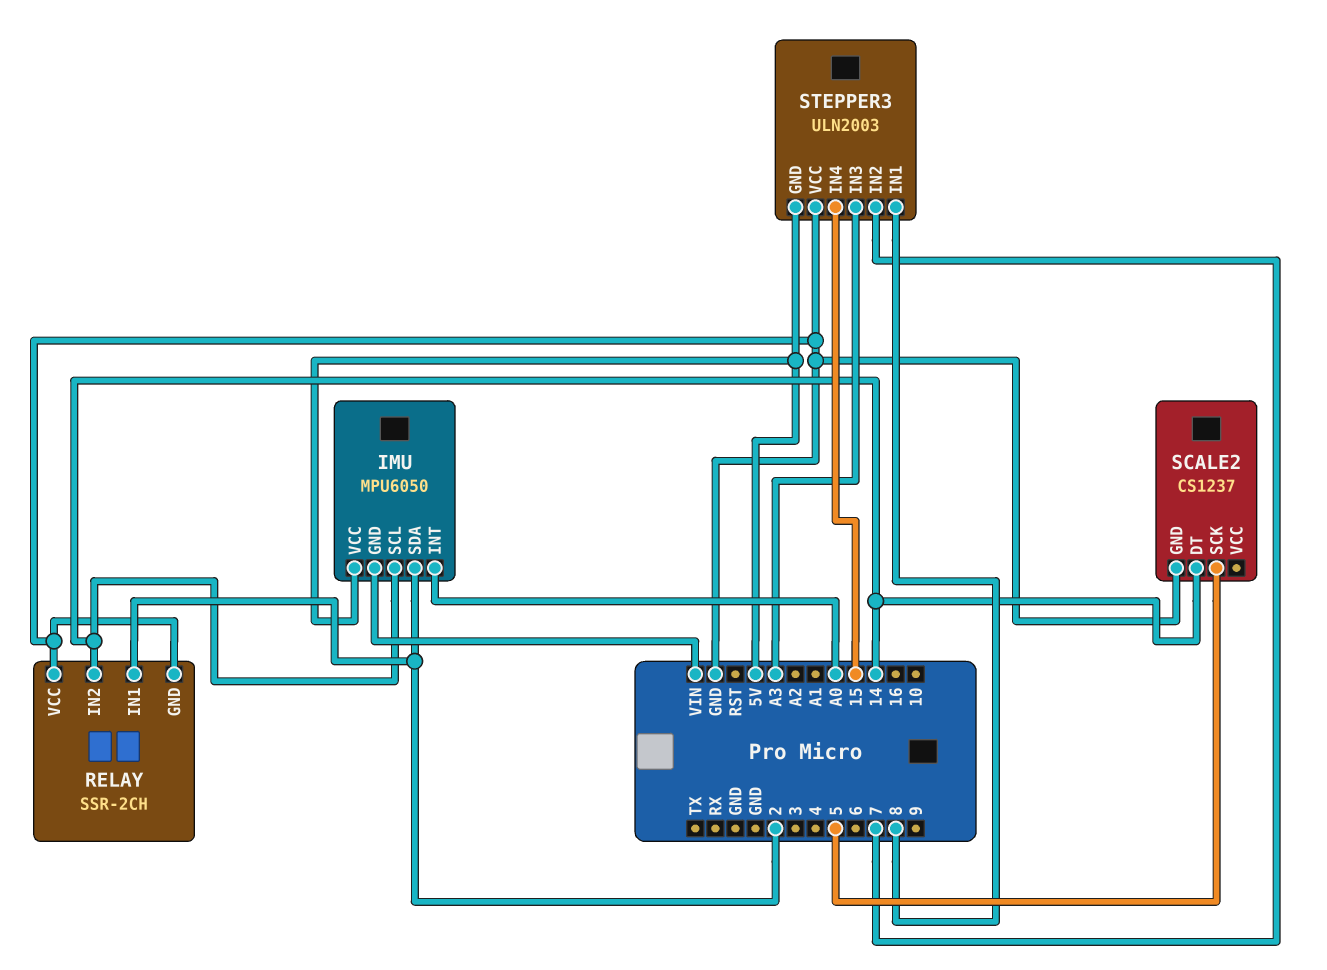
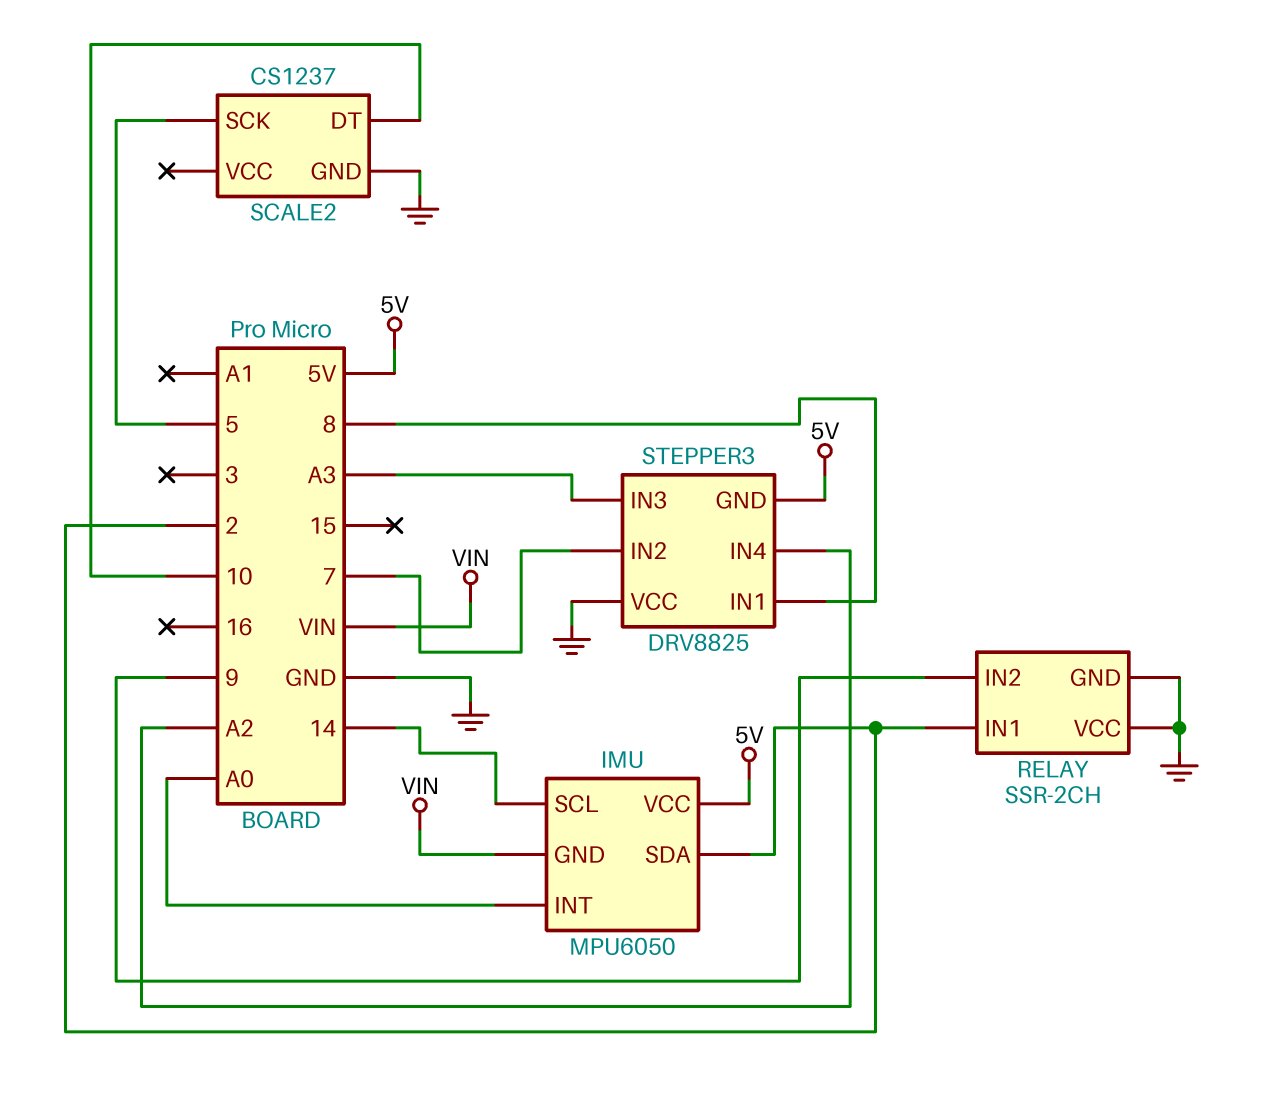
RELAY pin IN2: 14 -> 9
SCALE2 pin DT: 14 -> 10
STEPPER3: ULN2003 -> DRV8825
STEPPER3 pin IN4: 15 -> A2

